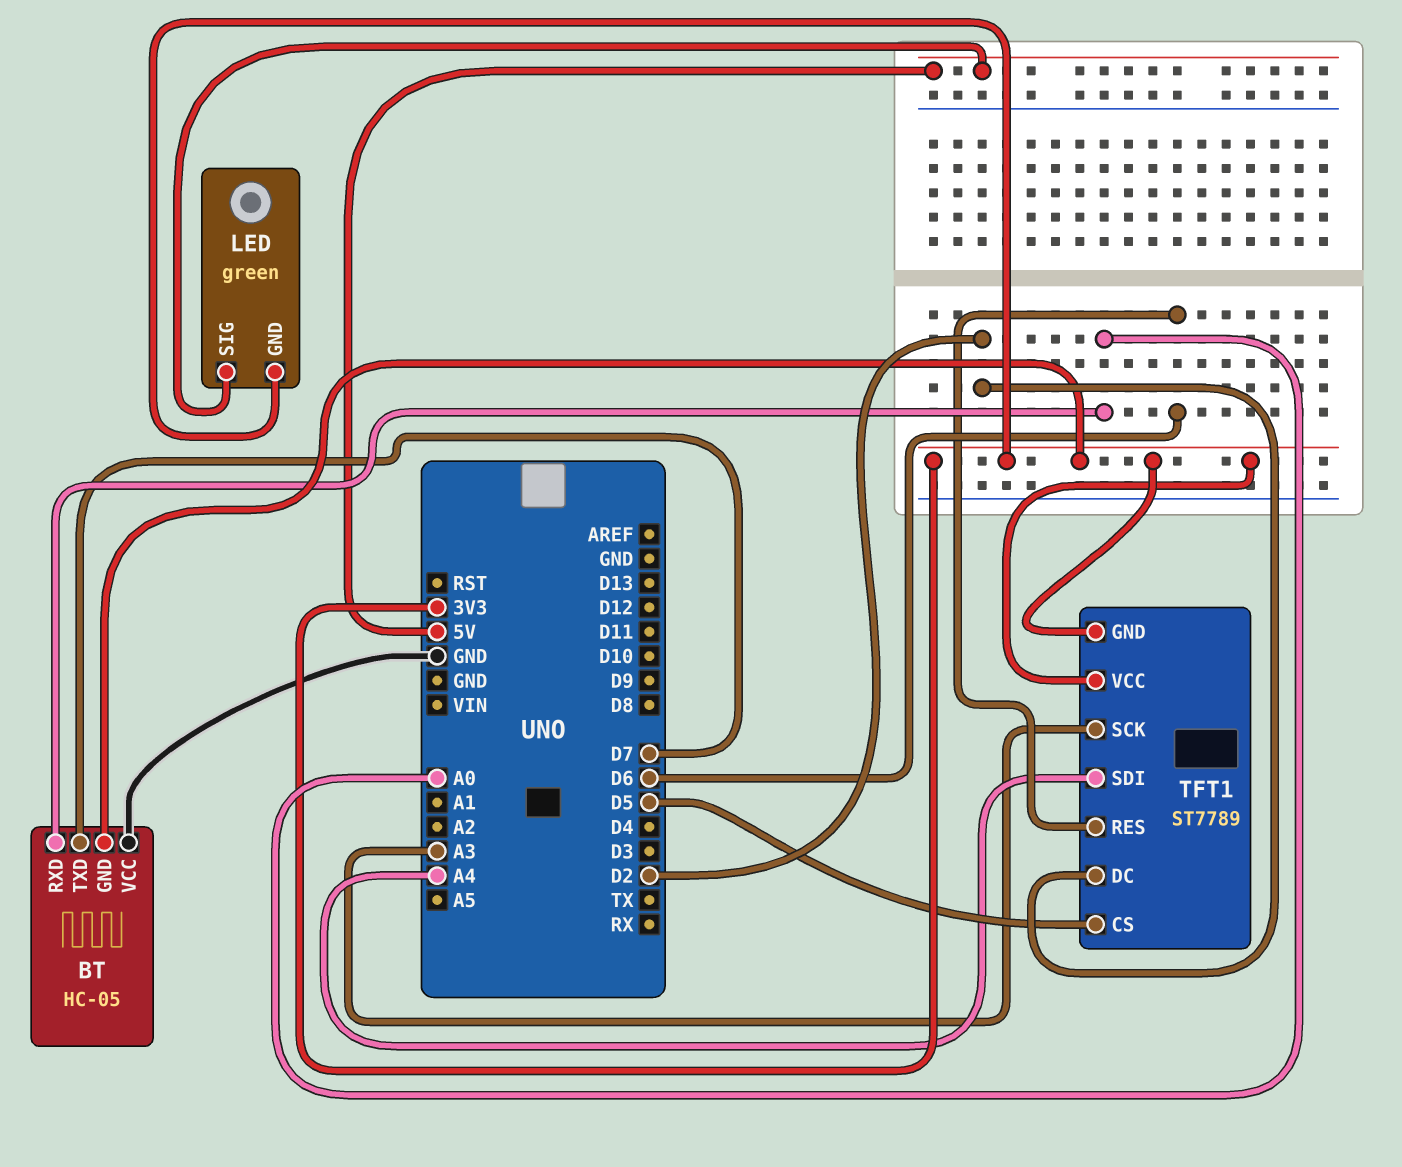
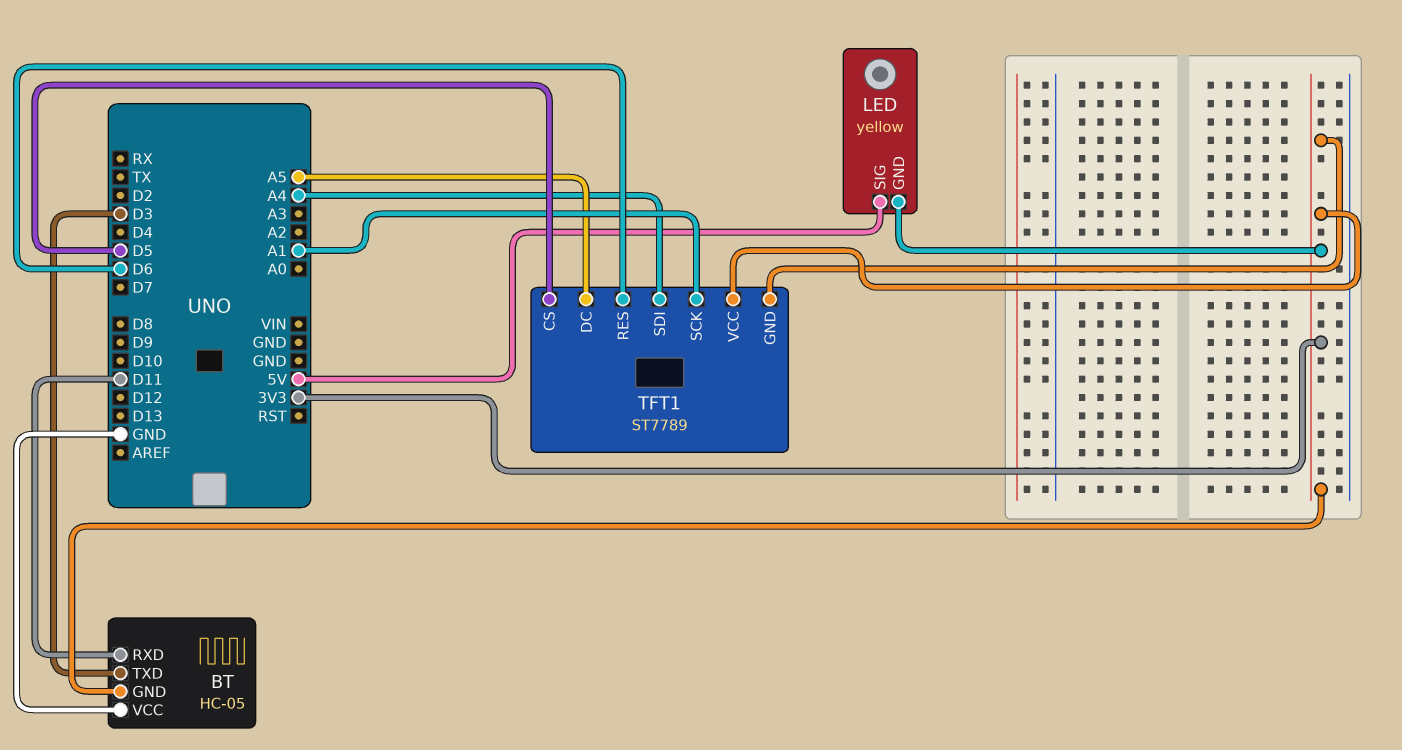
BT pin RXD: A0 -> D11
BT pin TXD: D7 -> D3
LED: green -> yellow
TFT1 pin DC: D2 -> A5
TFT1 pin SCK: A3 -> A1

